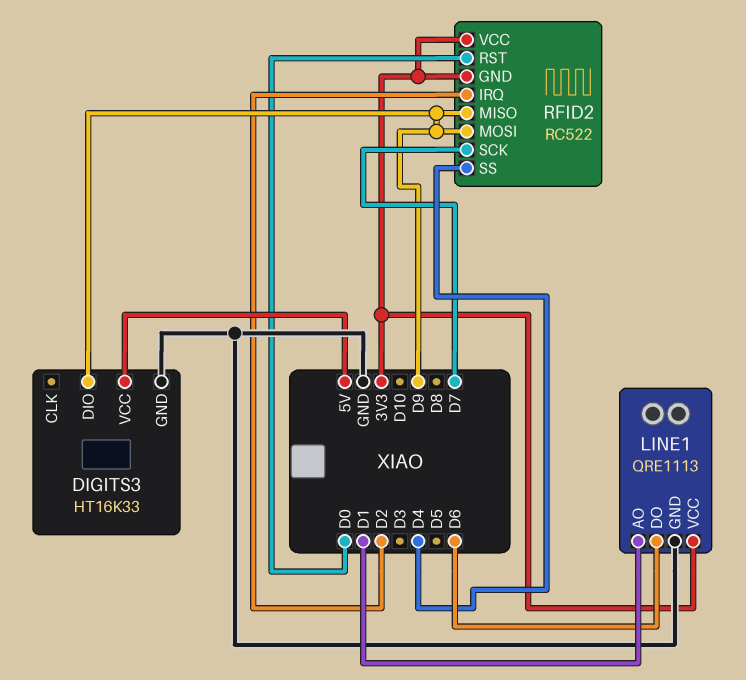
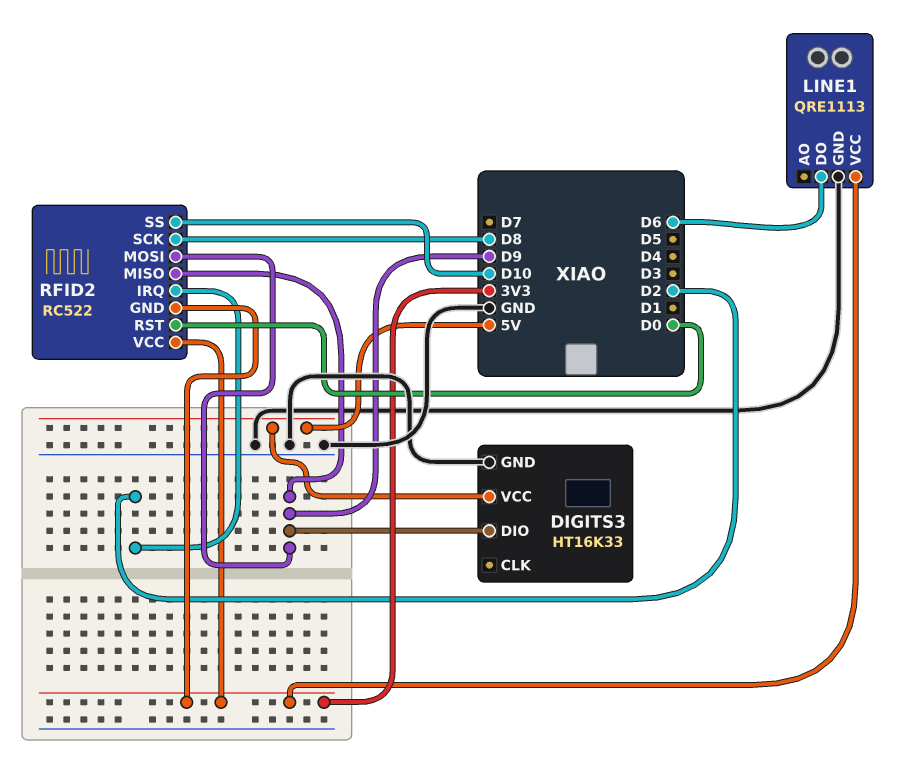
LINE1 pin AO: D1 -> none
RFID2 pin SCK: D7 -> D8
RFID2 pin SS: D4 -> D10

